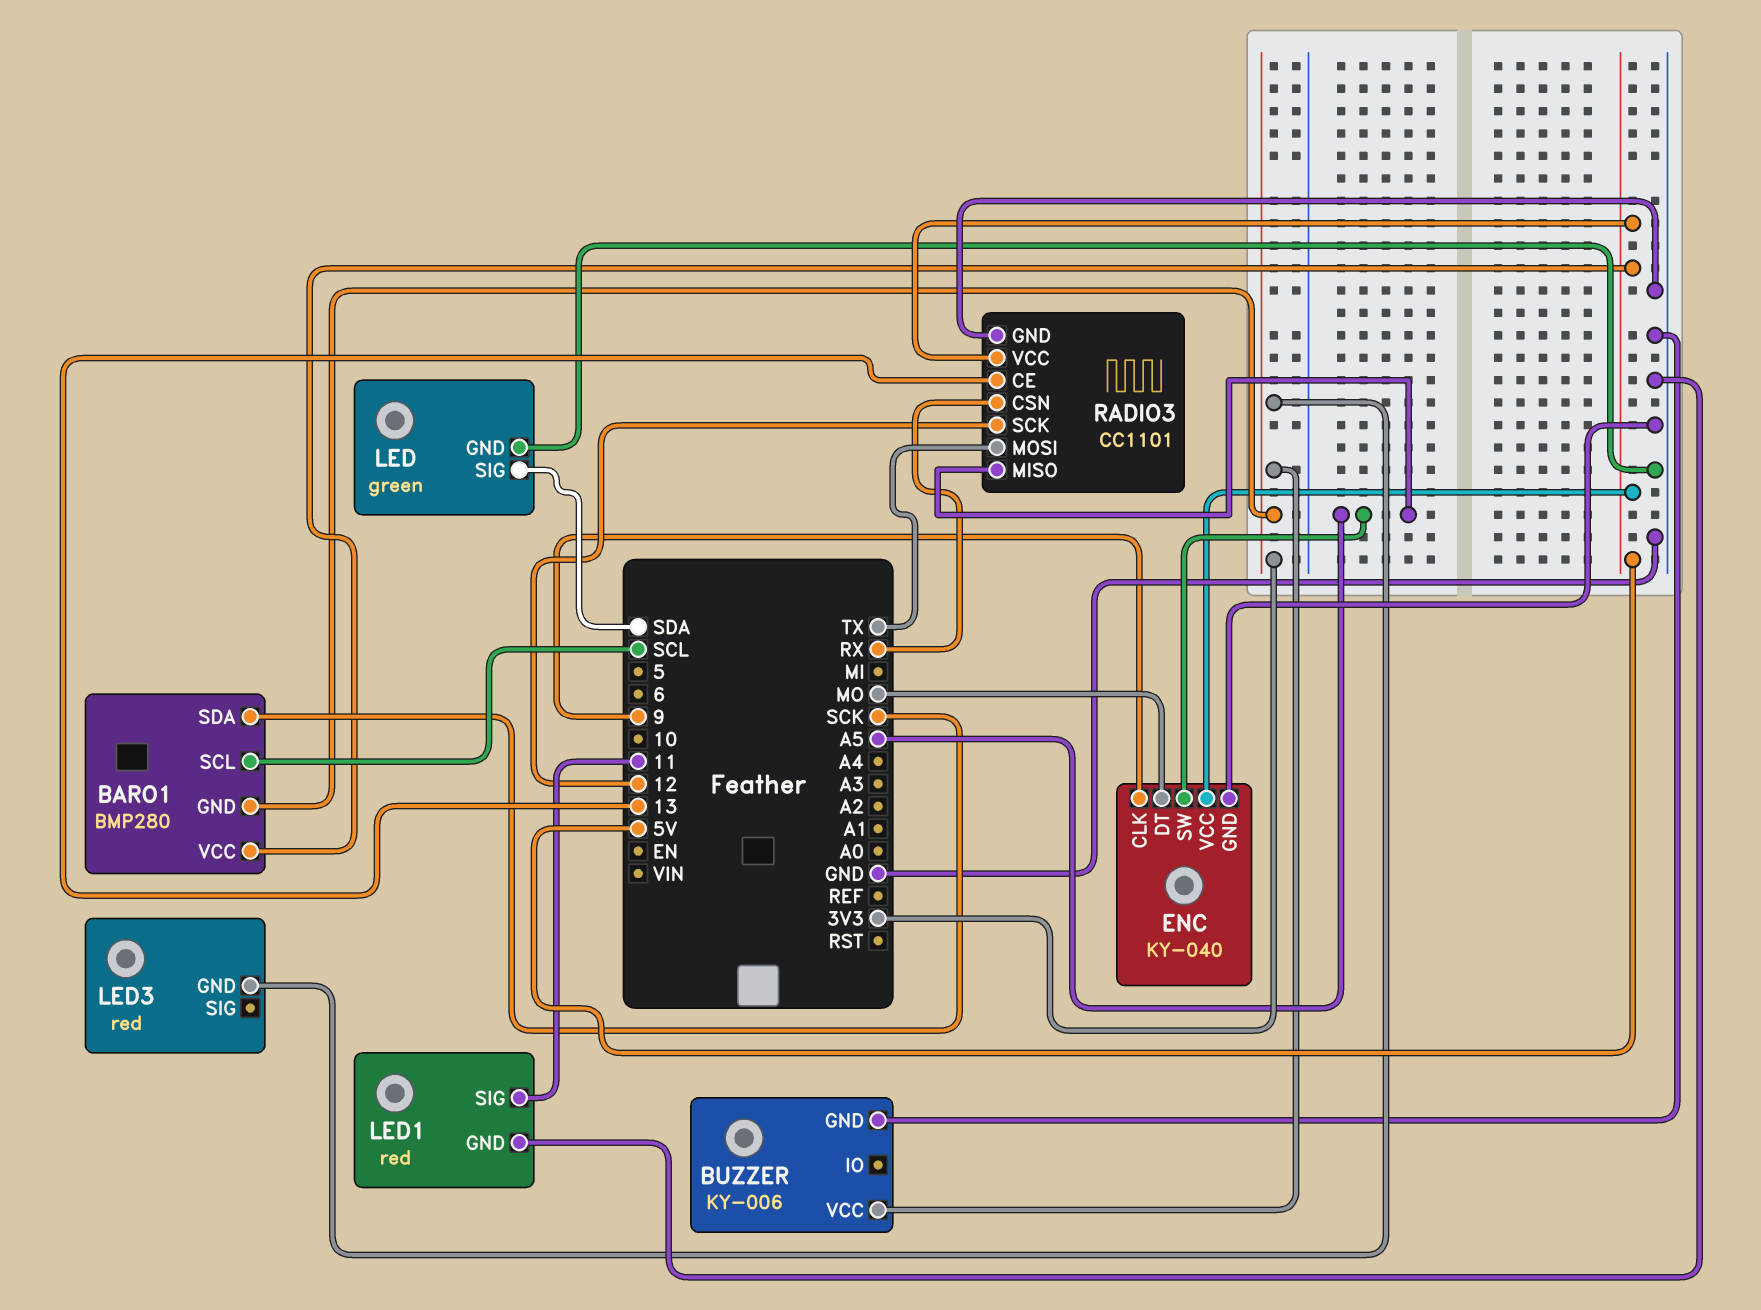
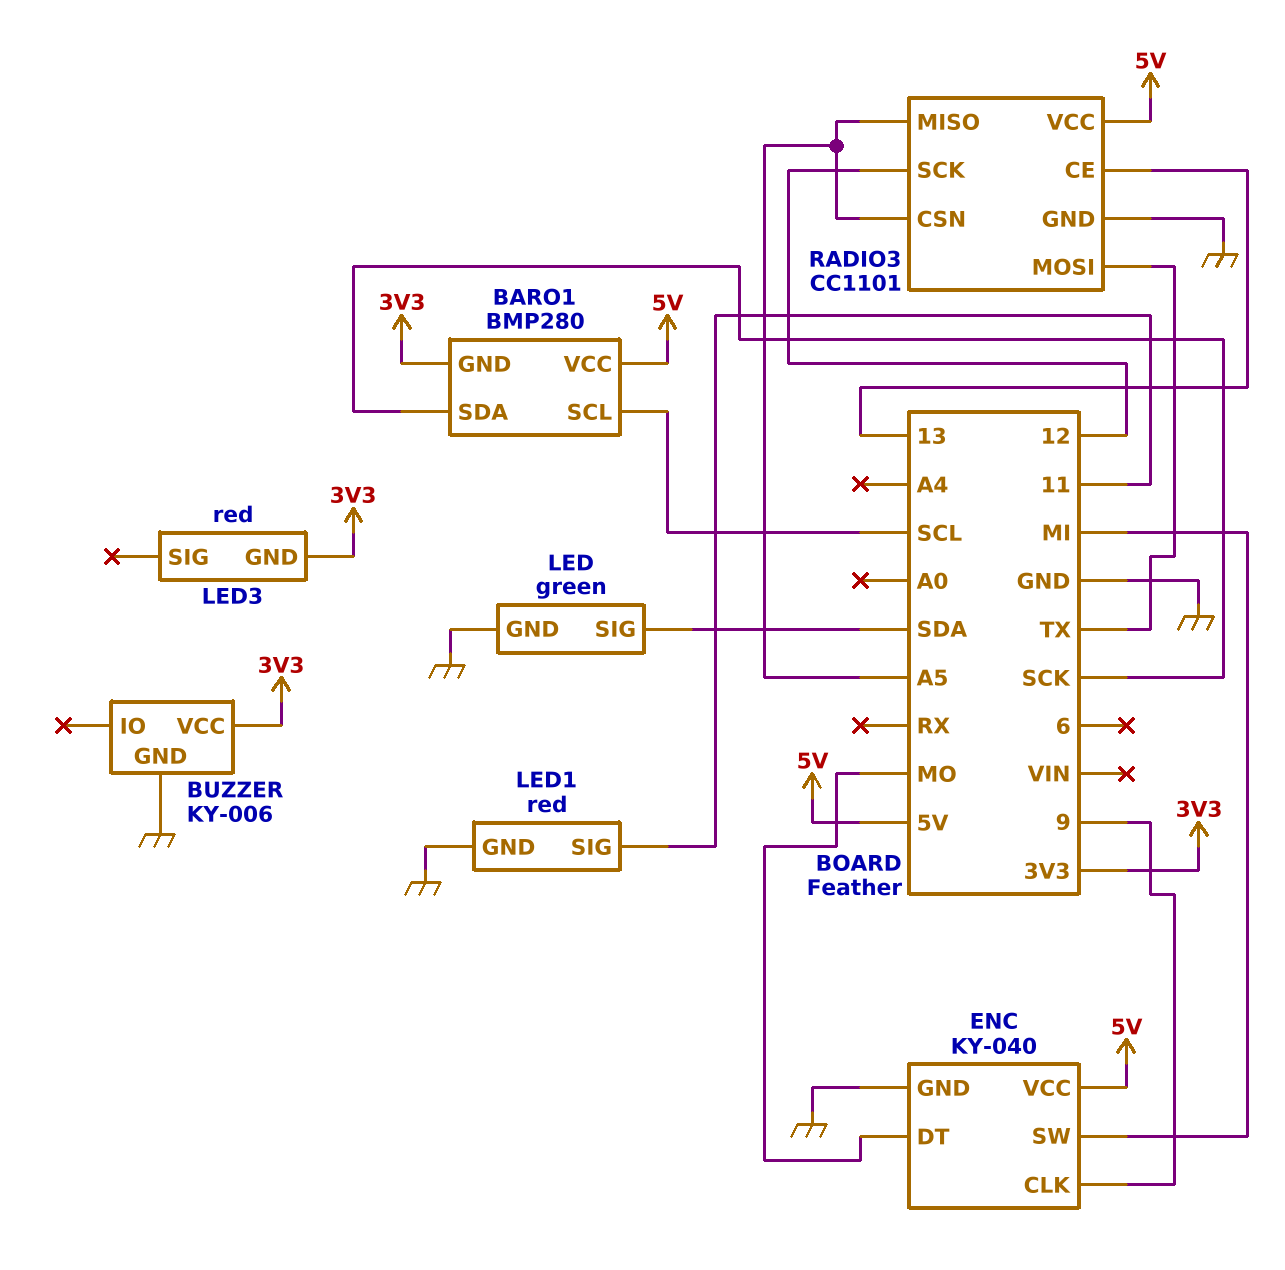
ENC pin SW: A5 -> MI
RADIO3 pin CSN: RX -> A5

